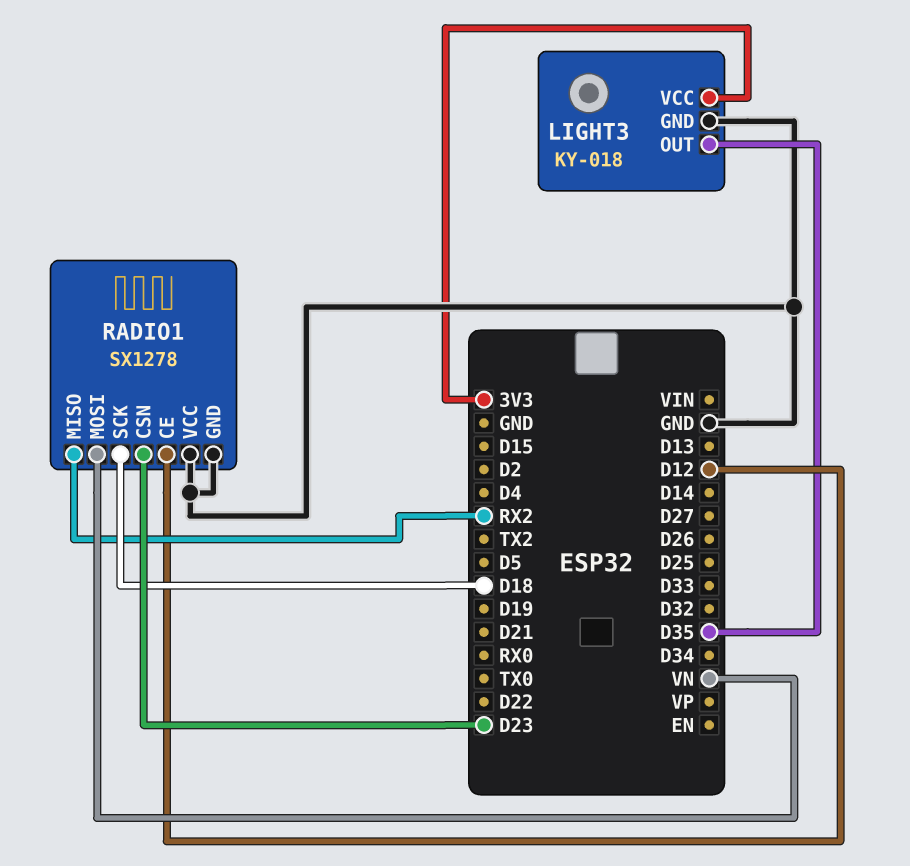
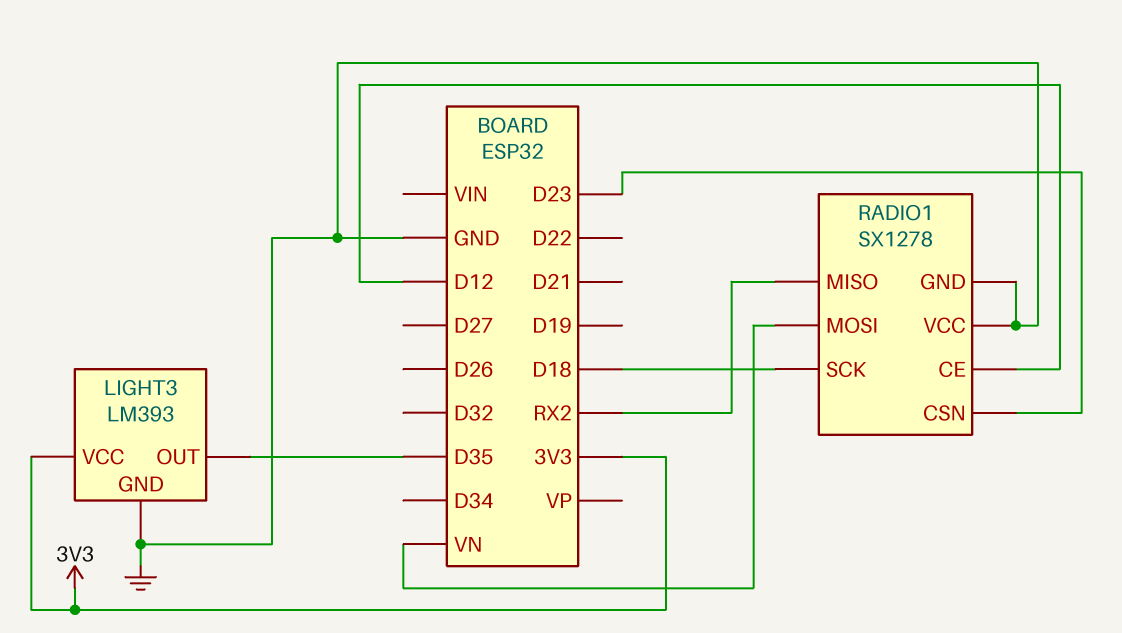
LIGHT3: KY-018 -> LM393

